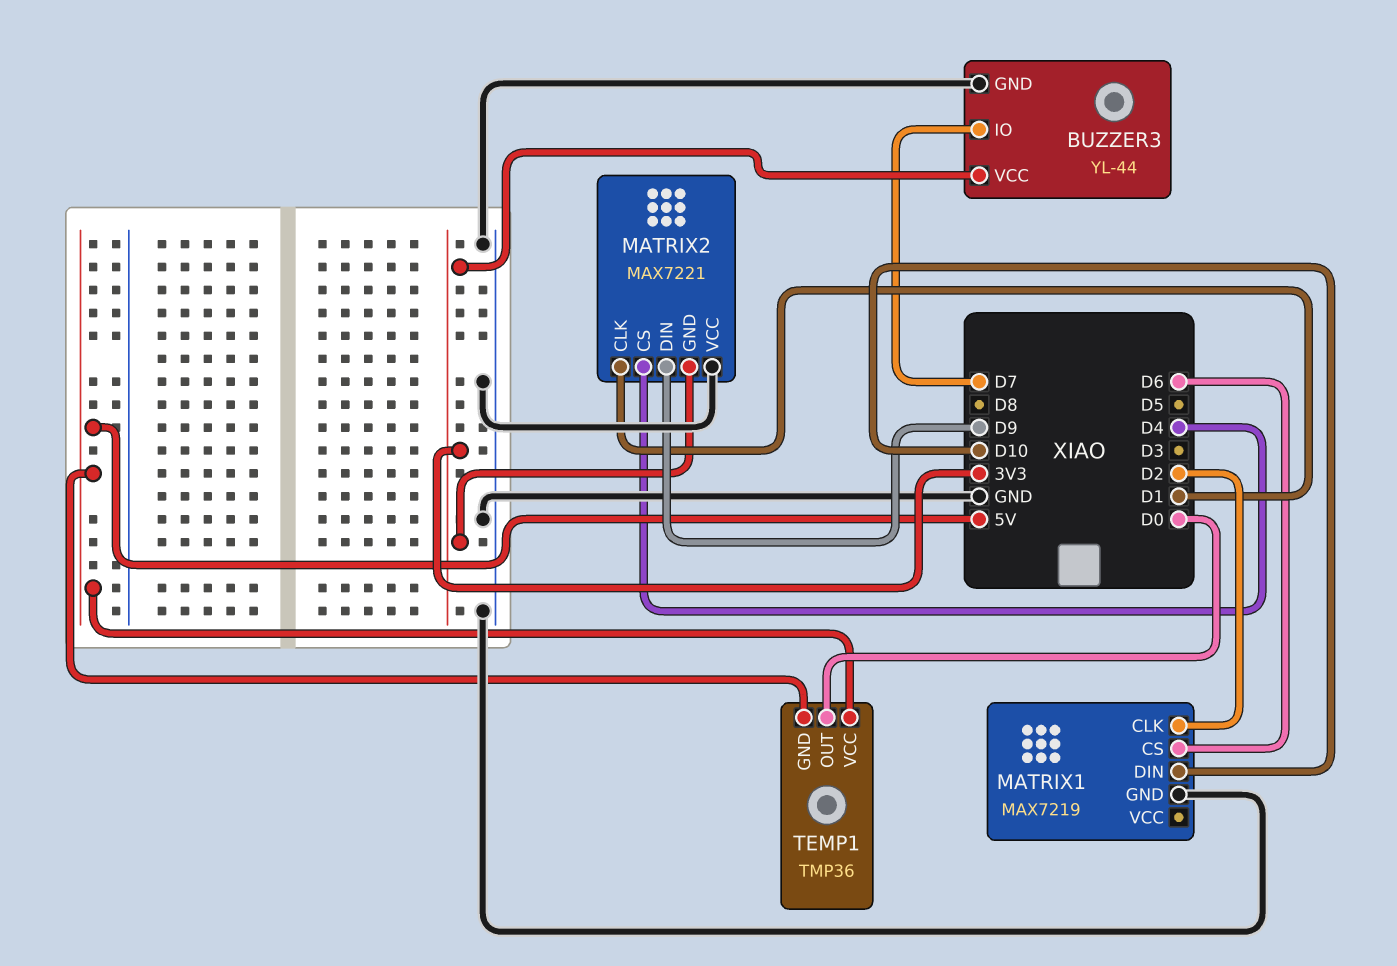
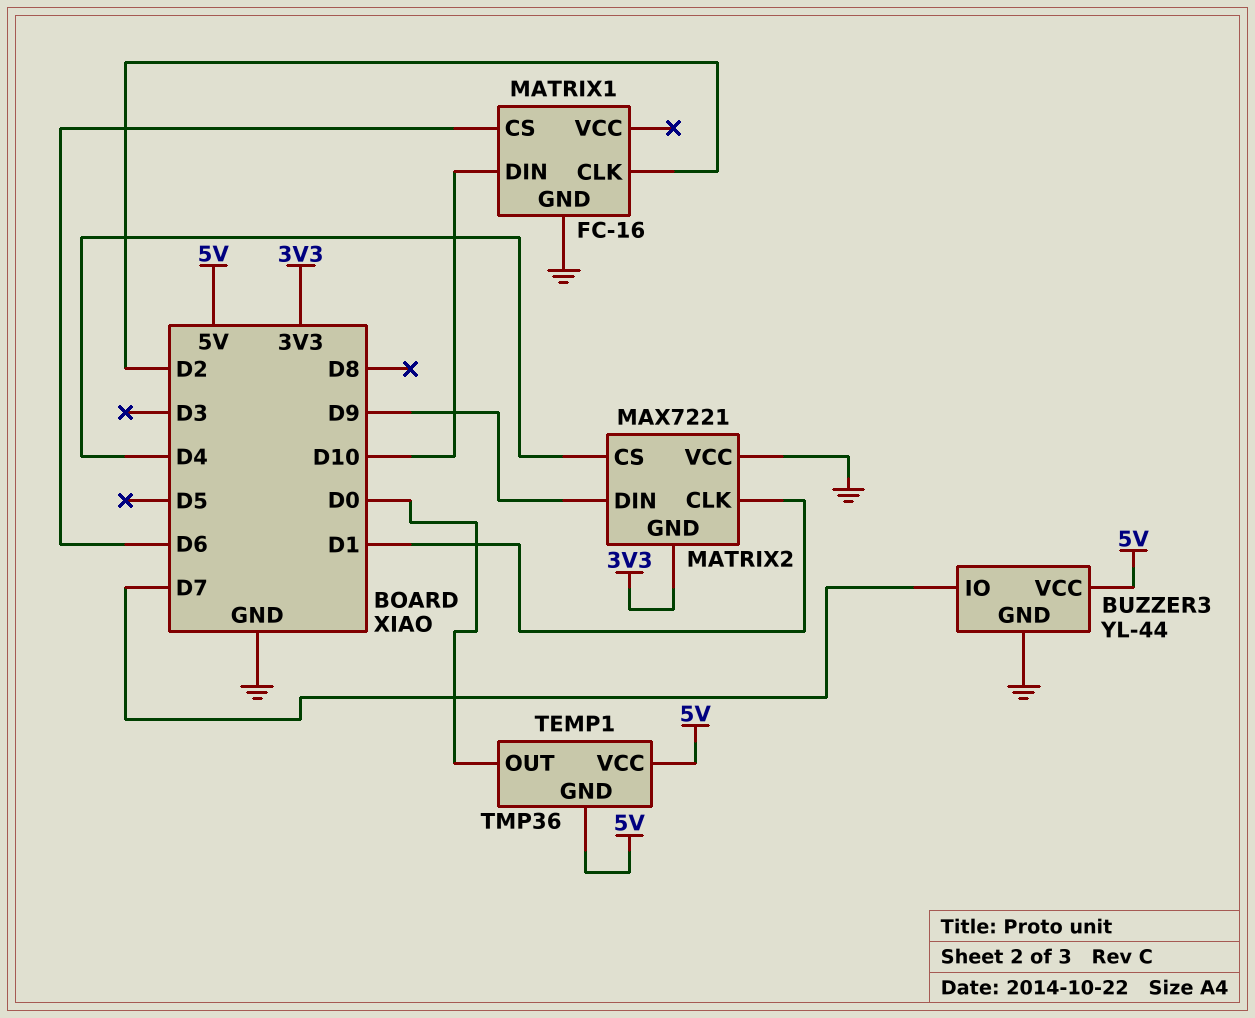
BUZZER3 pin VCC: 3V3 -> 5V
MATRIX1: MAX7219 -> FC-16

